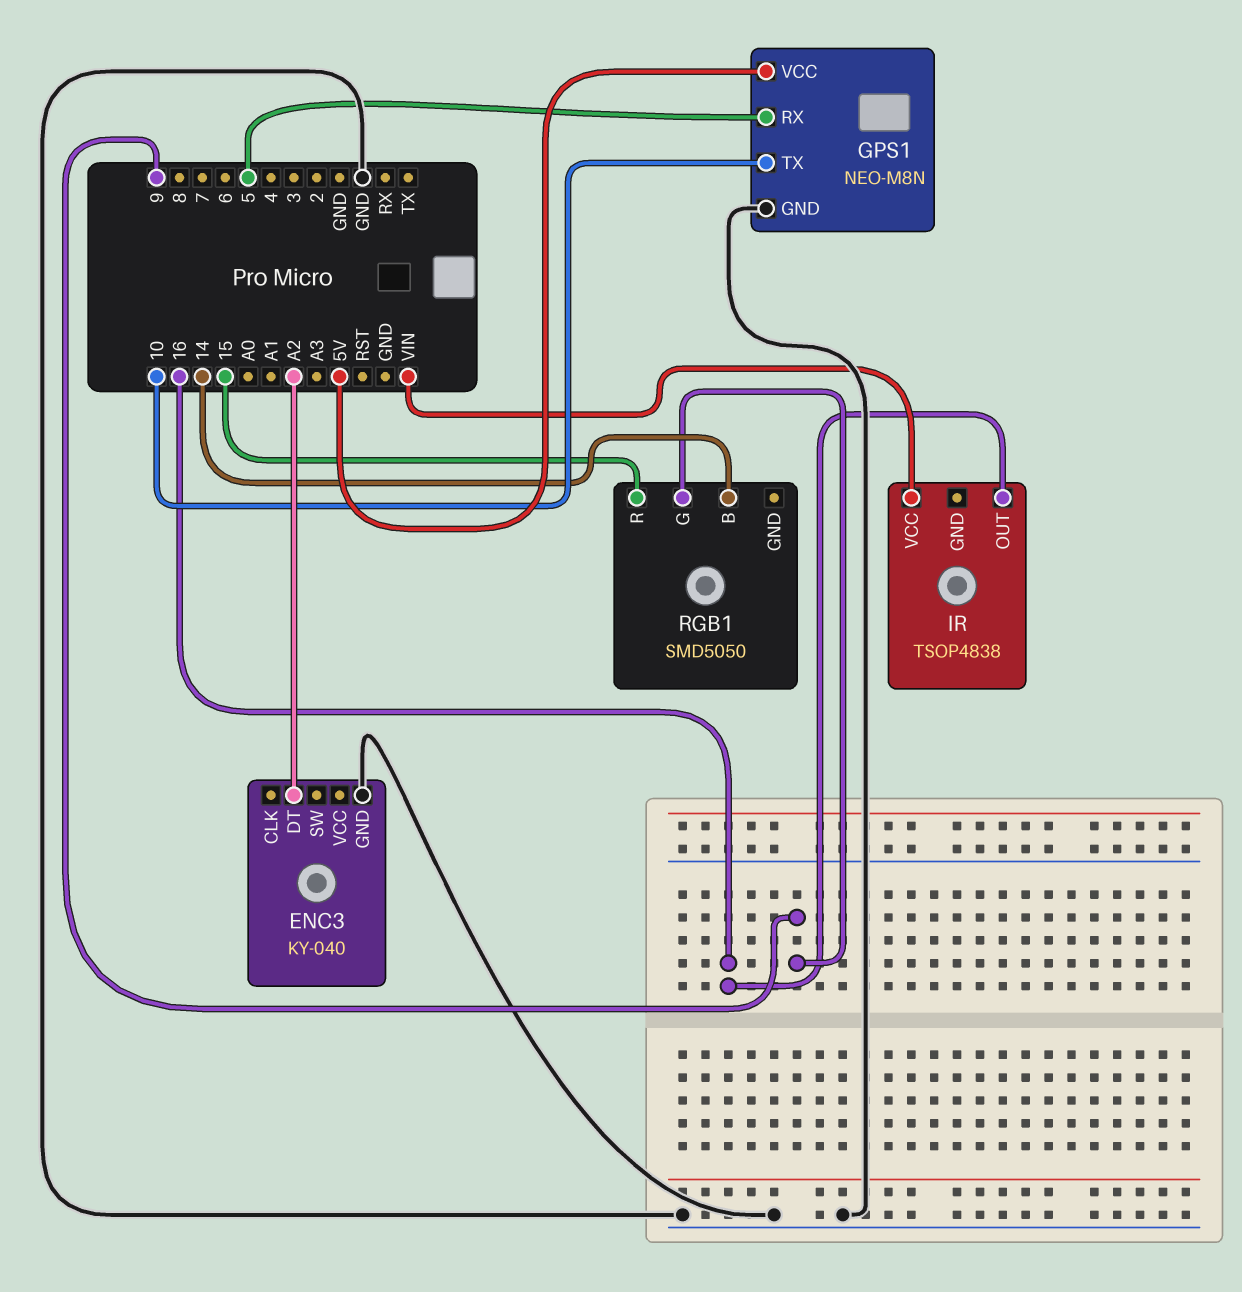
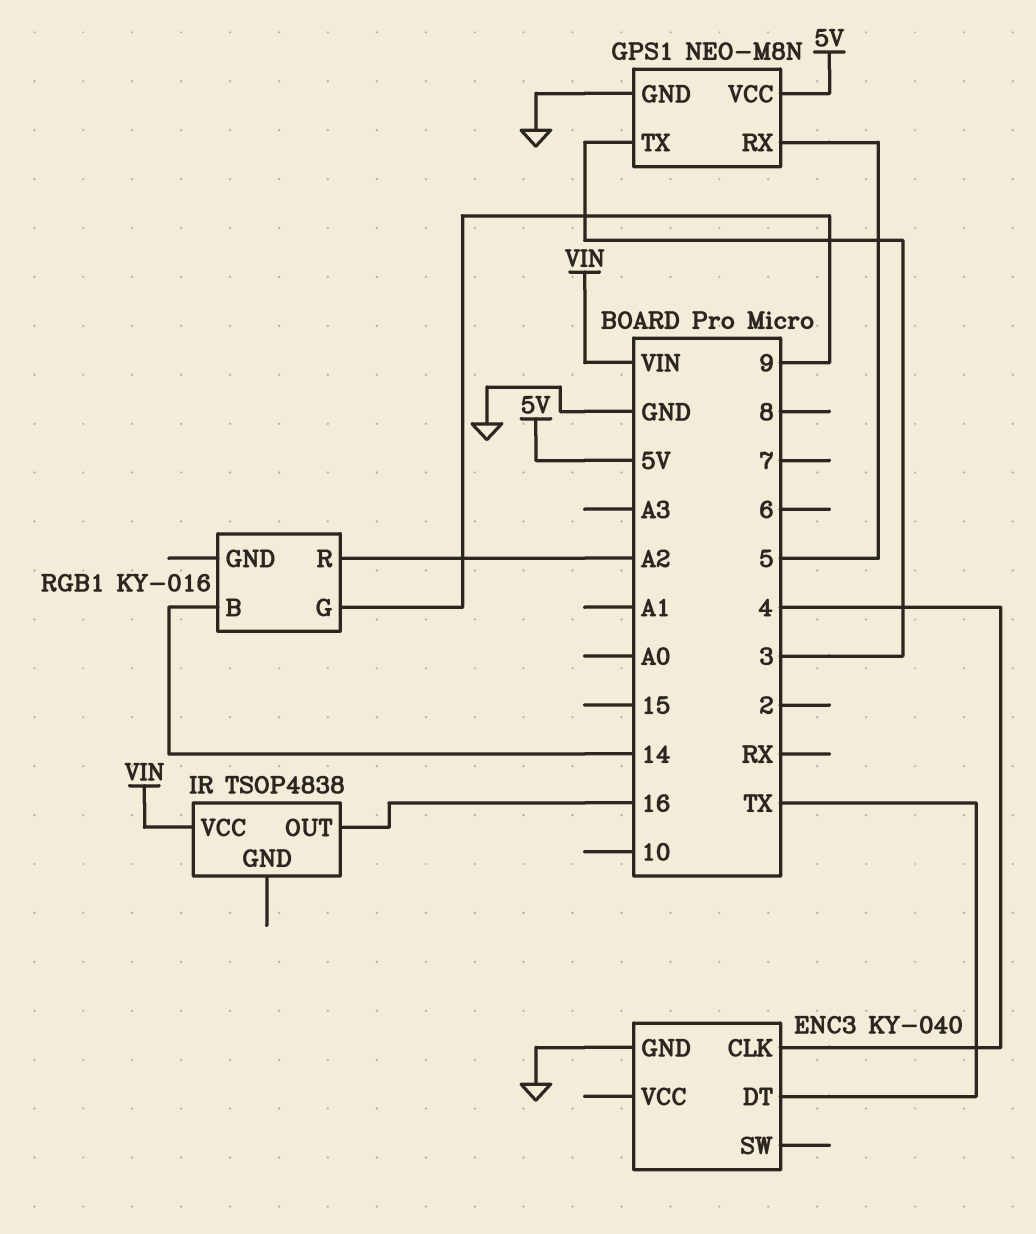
ENC3 pin CLK: none -> 4
ENC3 pin DT: A2 -> TX
GPS1 pin TX: 10 -> 3
RGB1: SMD5050 -> KY-016
RGB1 pin R: 15 -> A2

